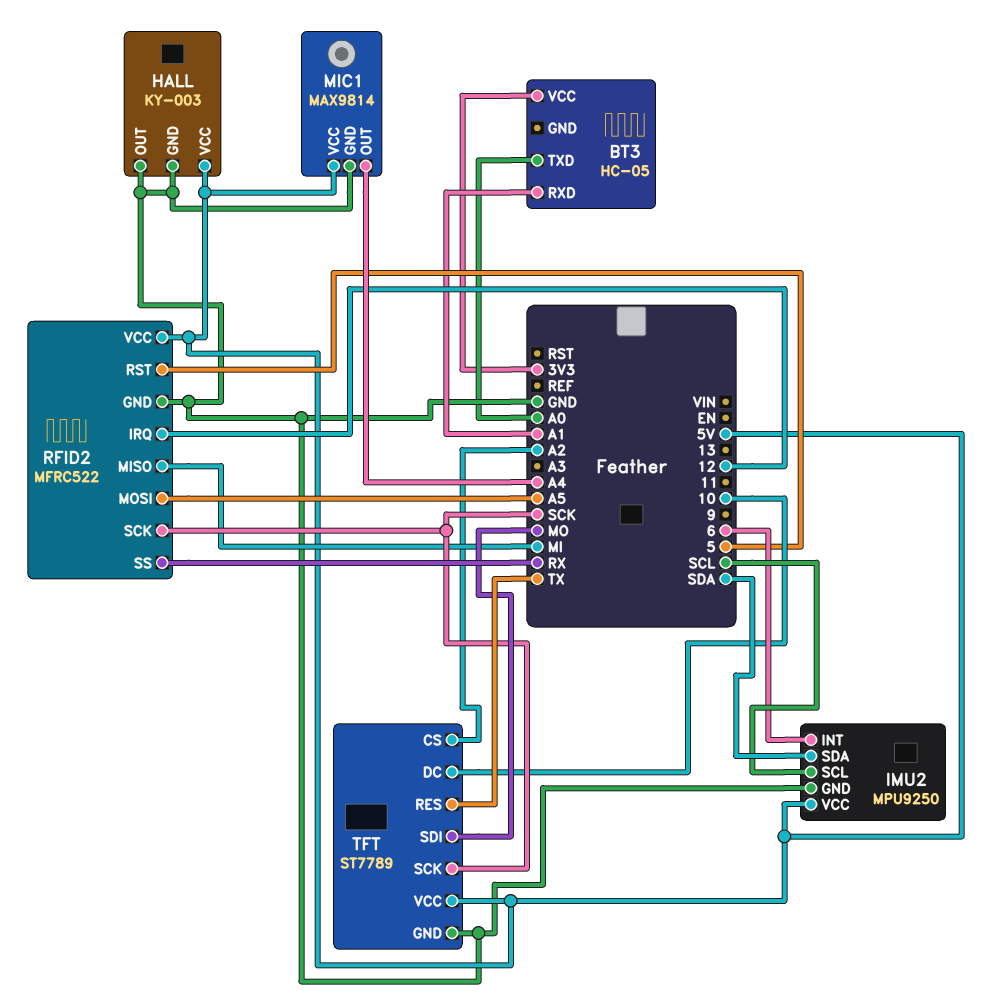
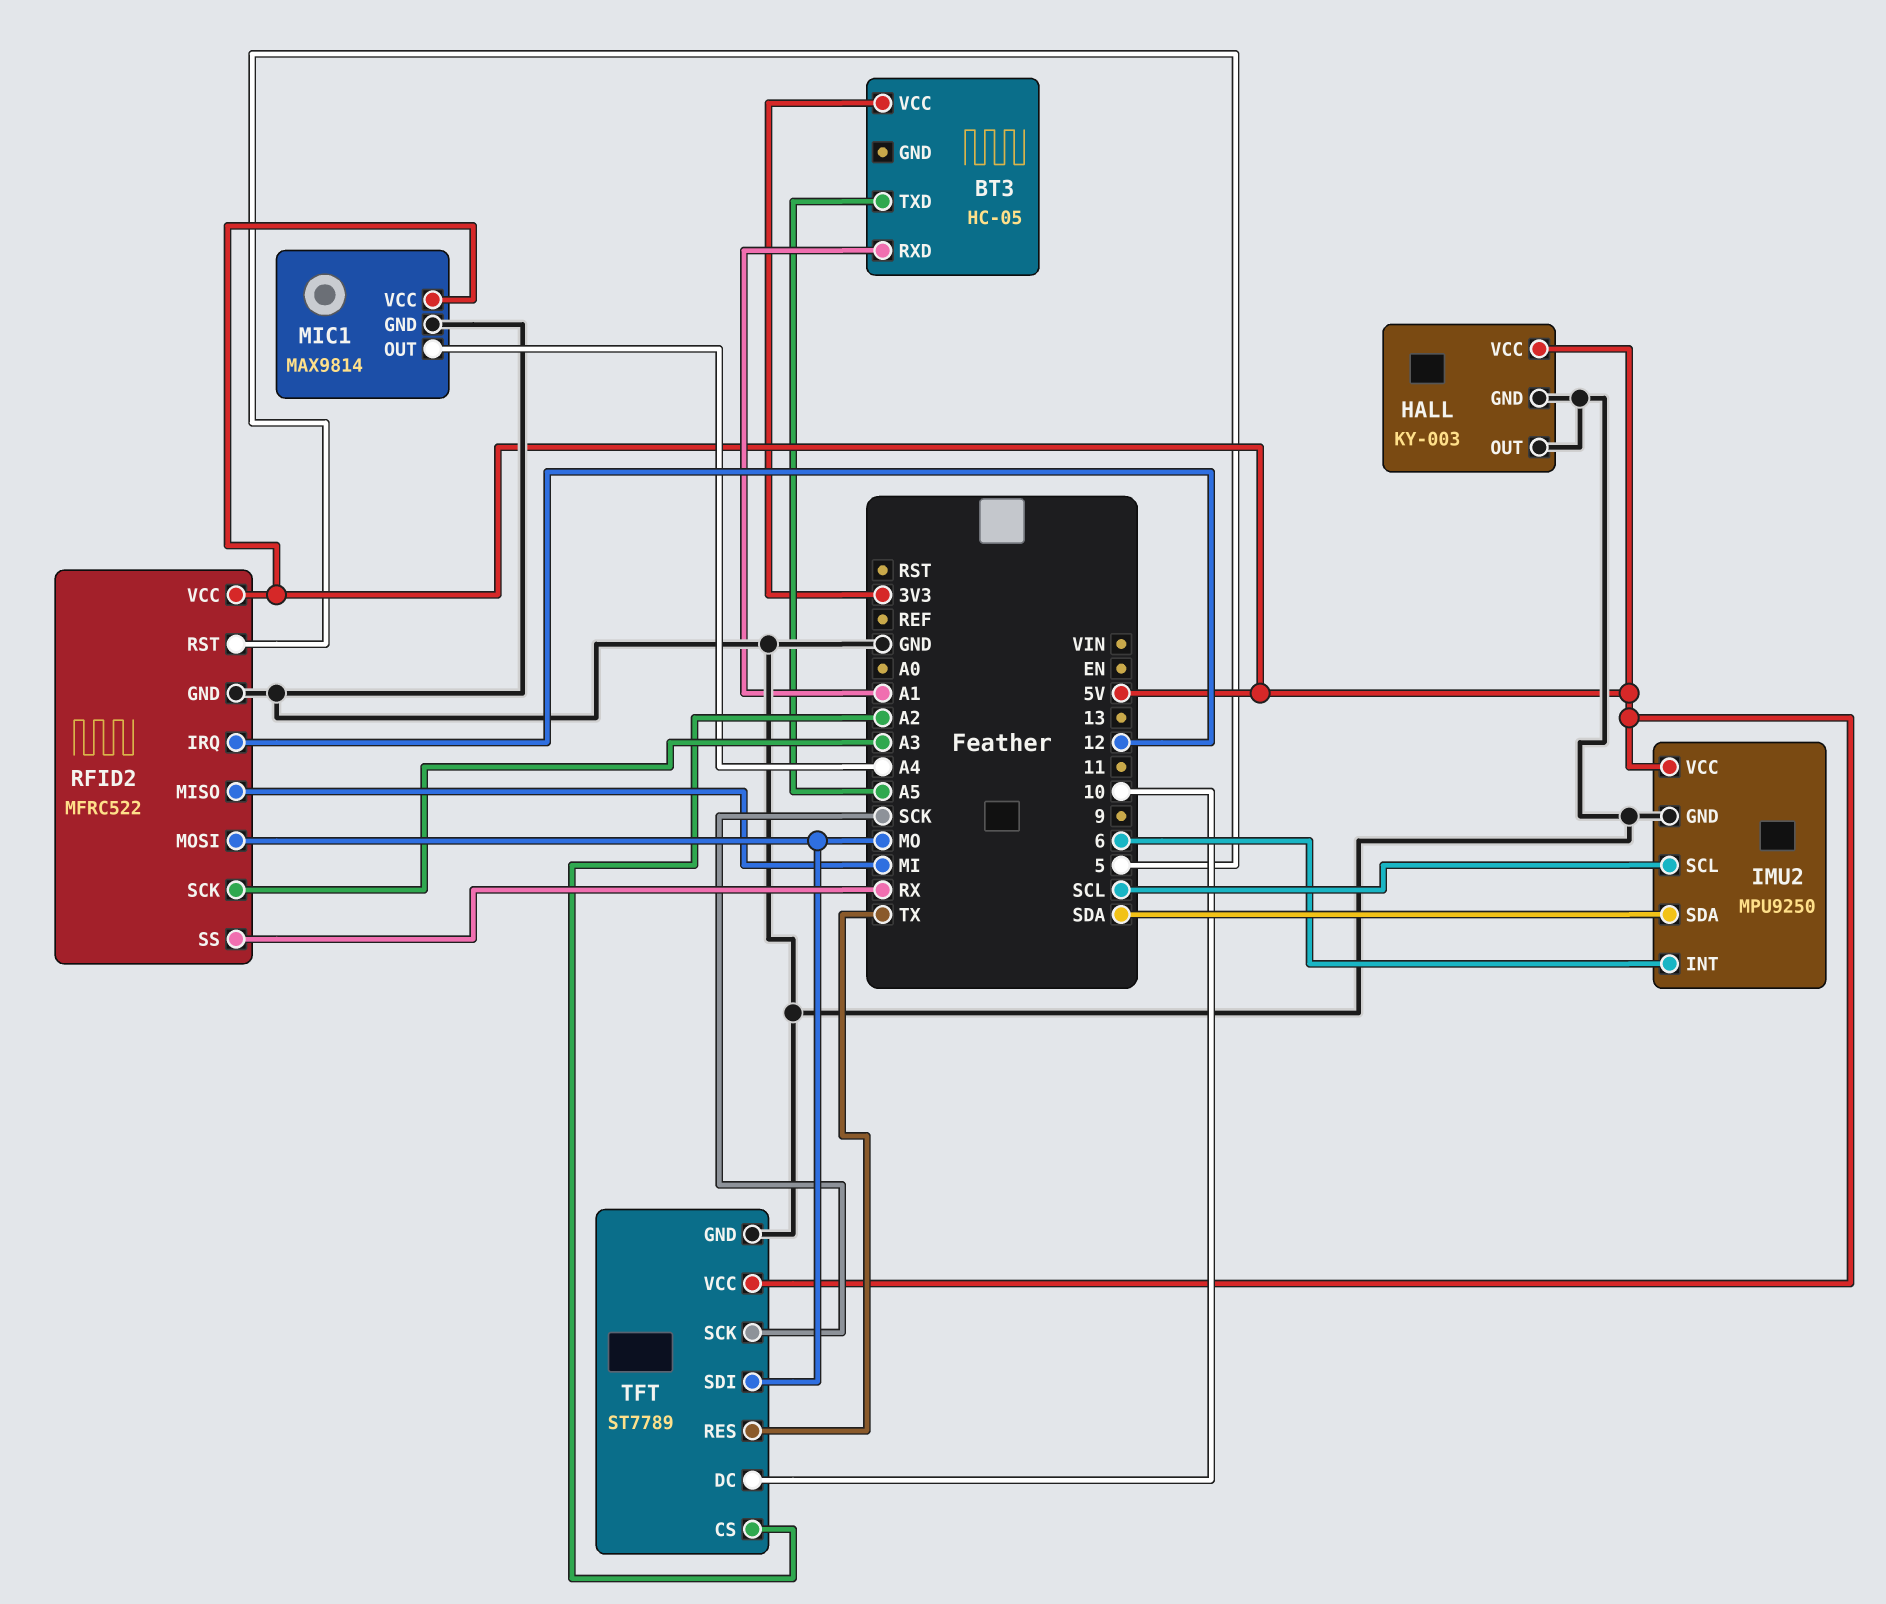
BT3 pin TXD: A0 -> A5
RFID2 pin MOSI: A5 -> MO
RFID2 pin SCK: SCK -> A3

